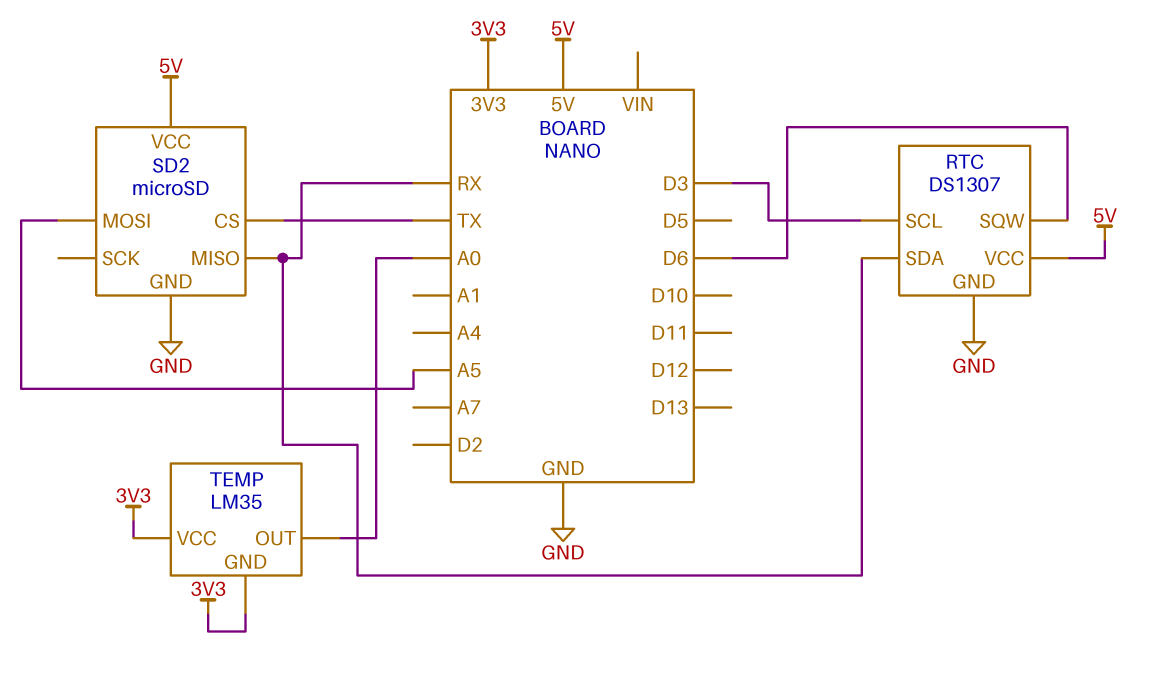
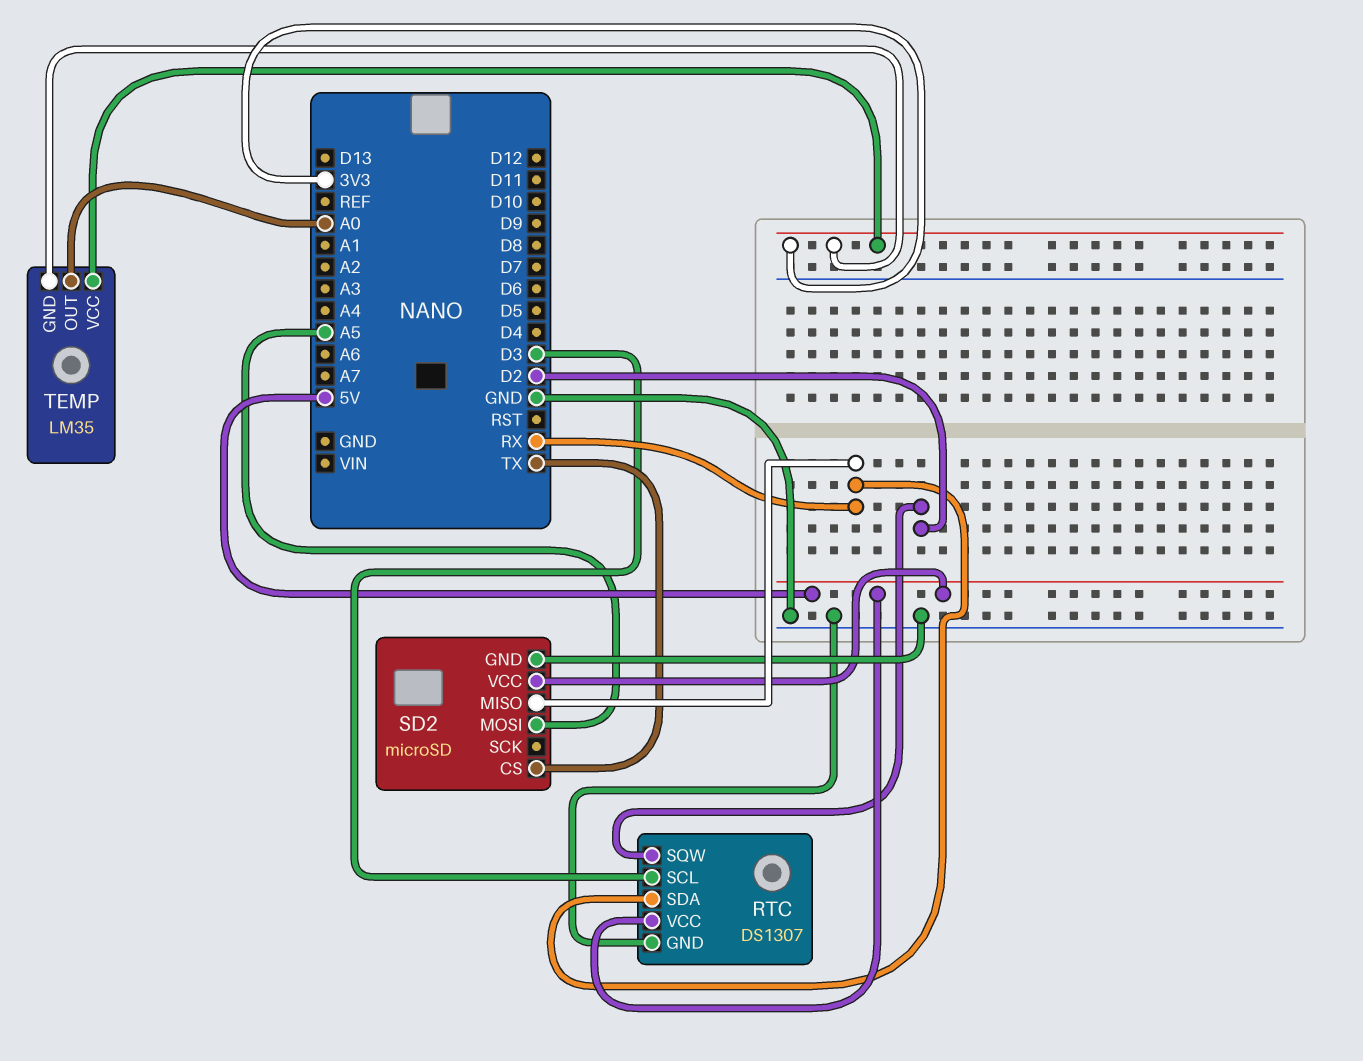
RTC pin SQW: D6 -> D2

